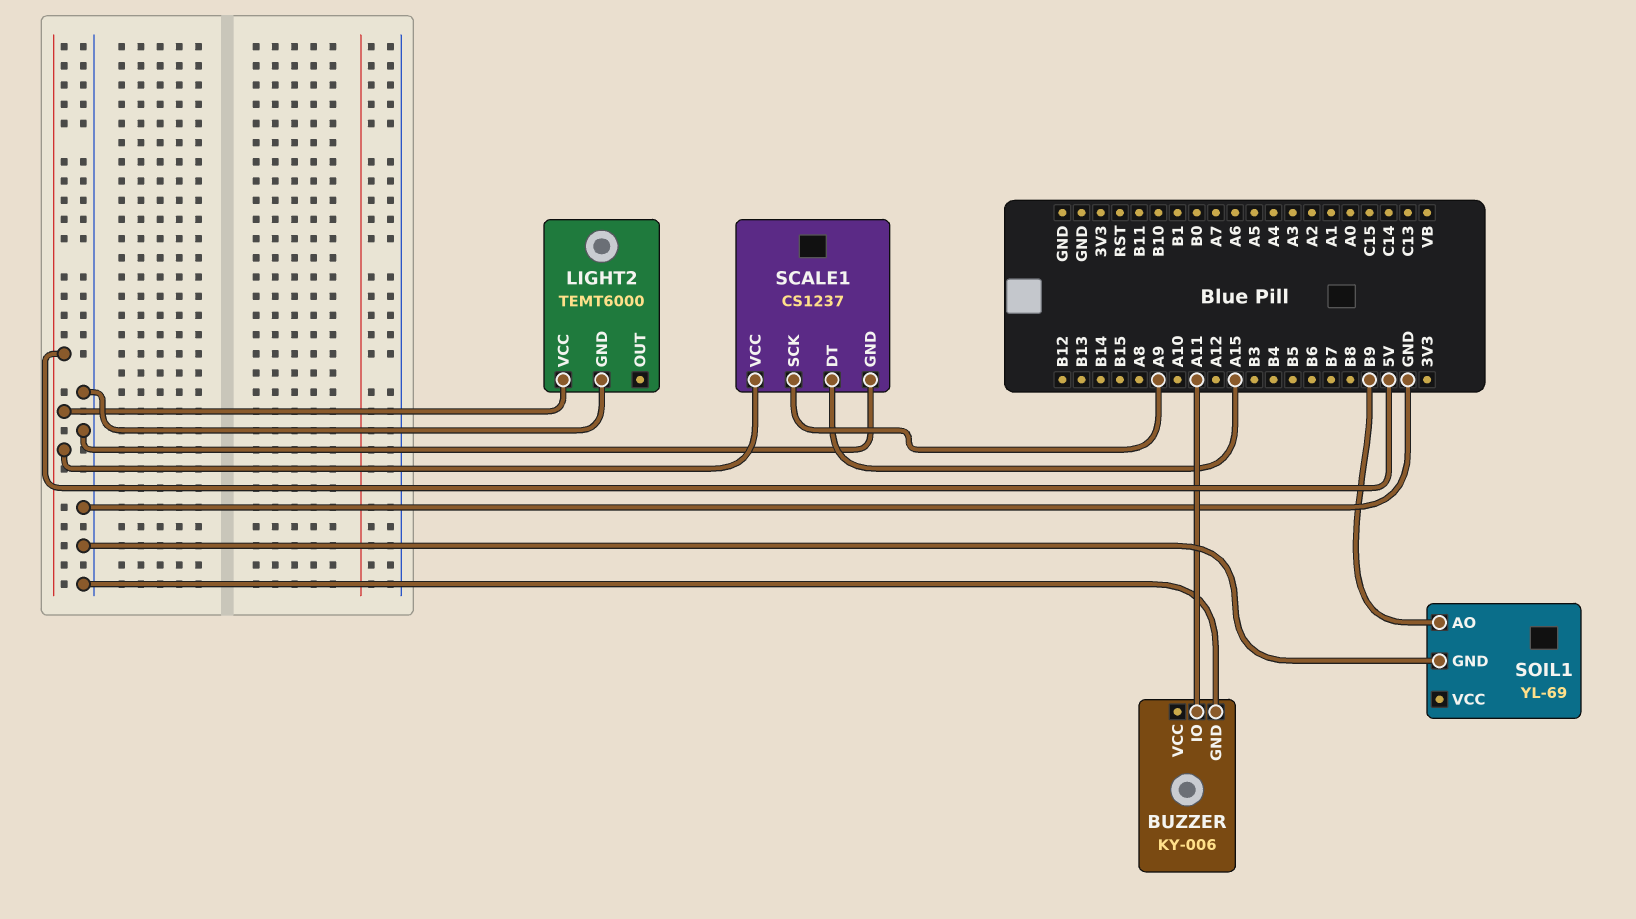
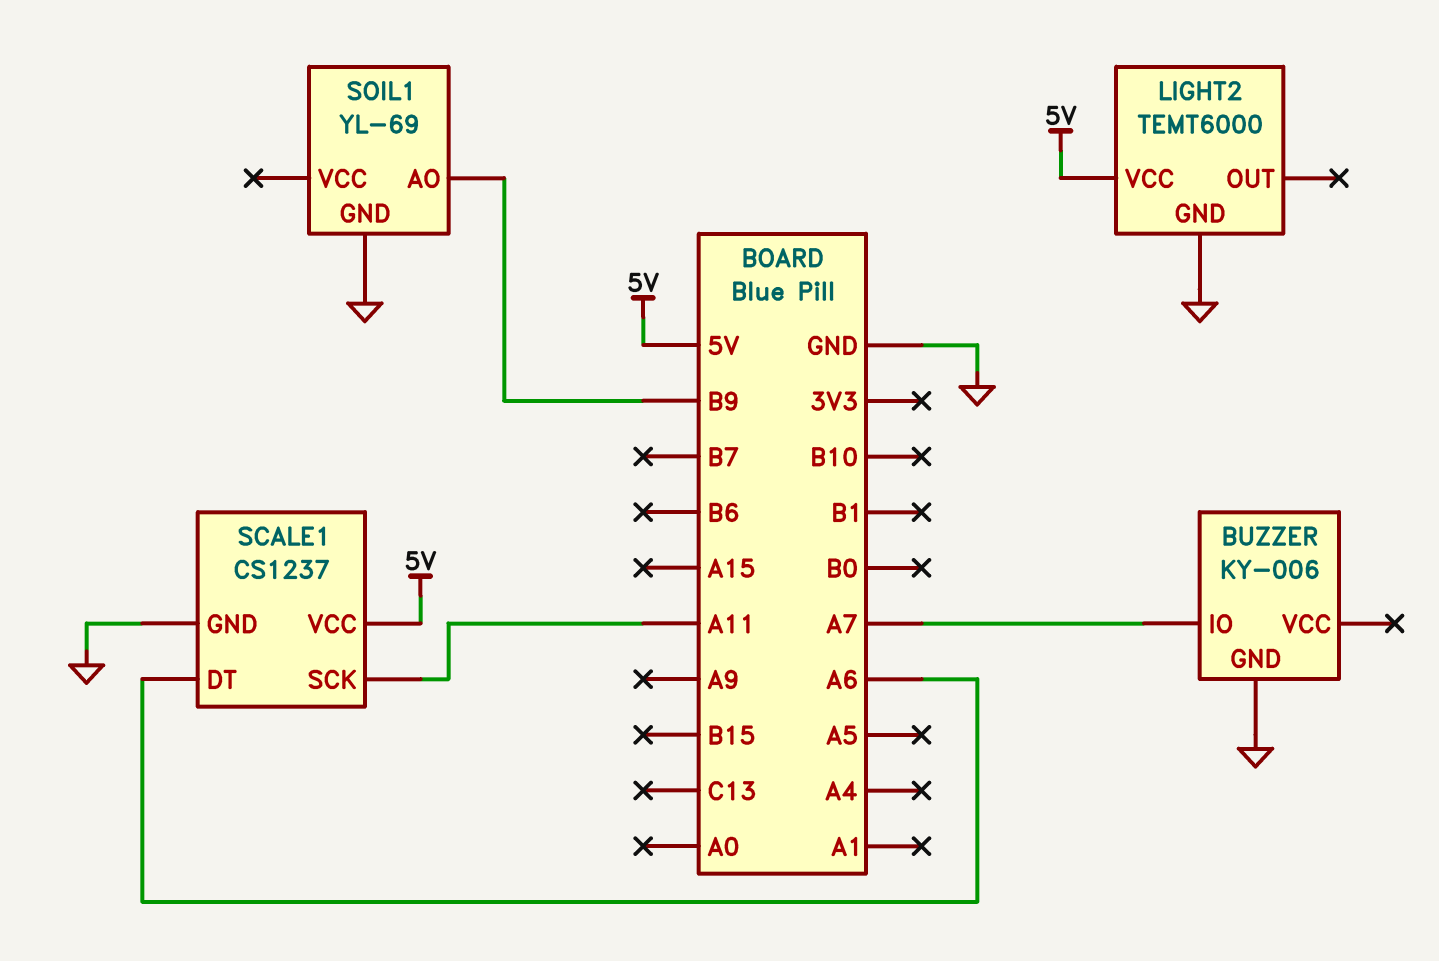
BUZZER pin IO: A11 -> A7
SCALE1 pin DT: A15 -> A6
SCALE1 pin SCK: A9 -> A11

